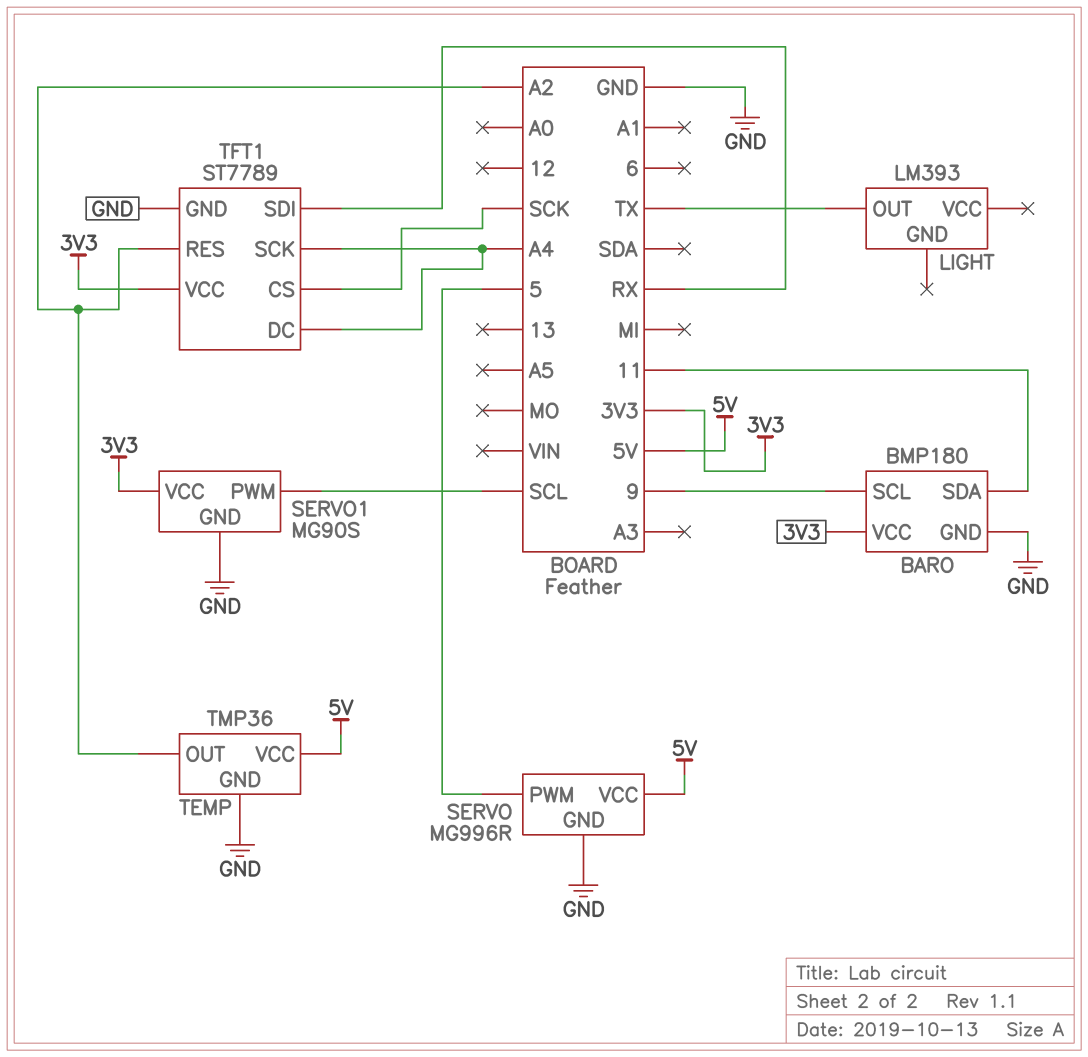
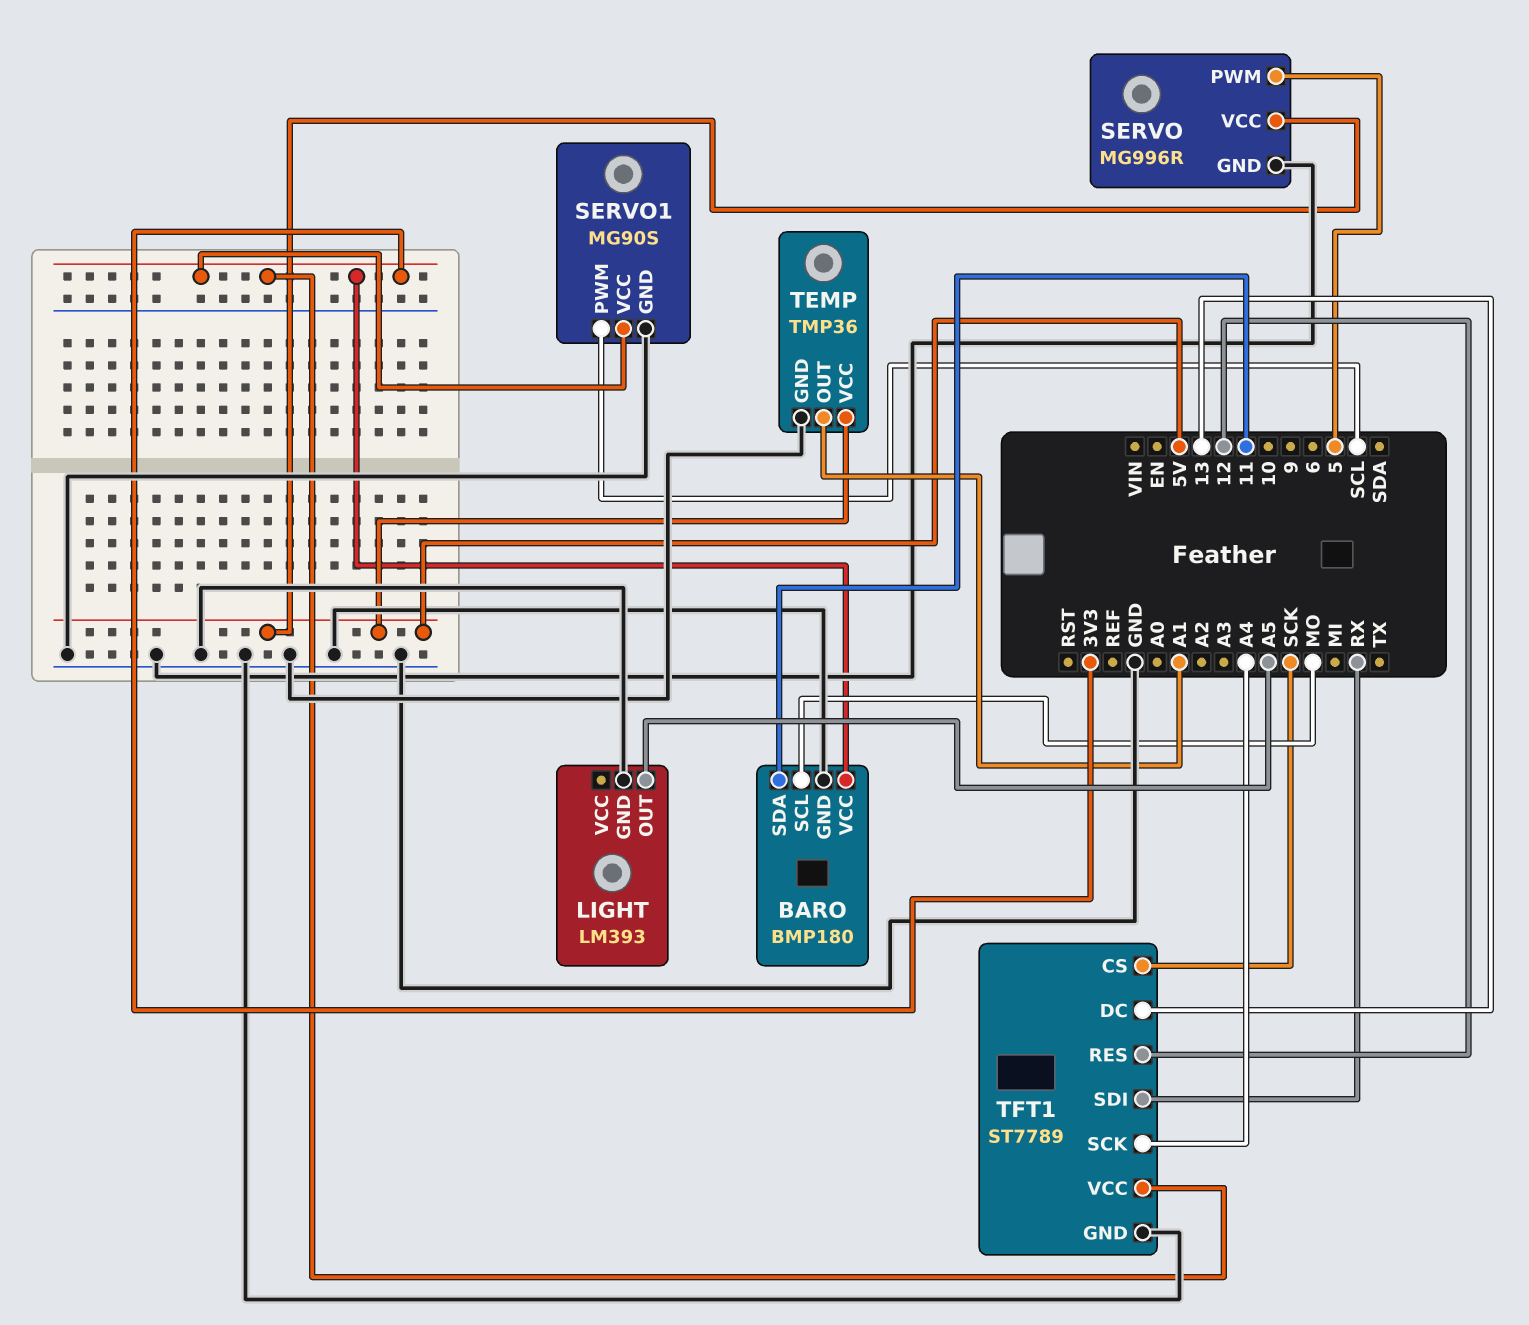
BARO pin SCL: 9 -> MO
LIGHT pin GND: none -> GND
LIGHT pin OUT: TX -> A5
TEMP pin OUT: A2 -> A1
TFT1 pin DC: A4 -> 13
TFT1 pin RES: A2 -> 12

